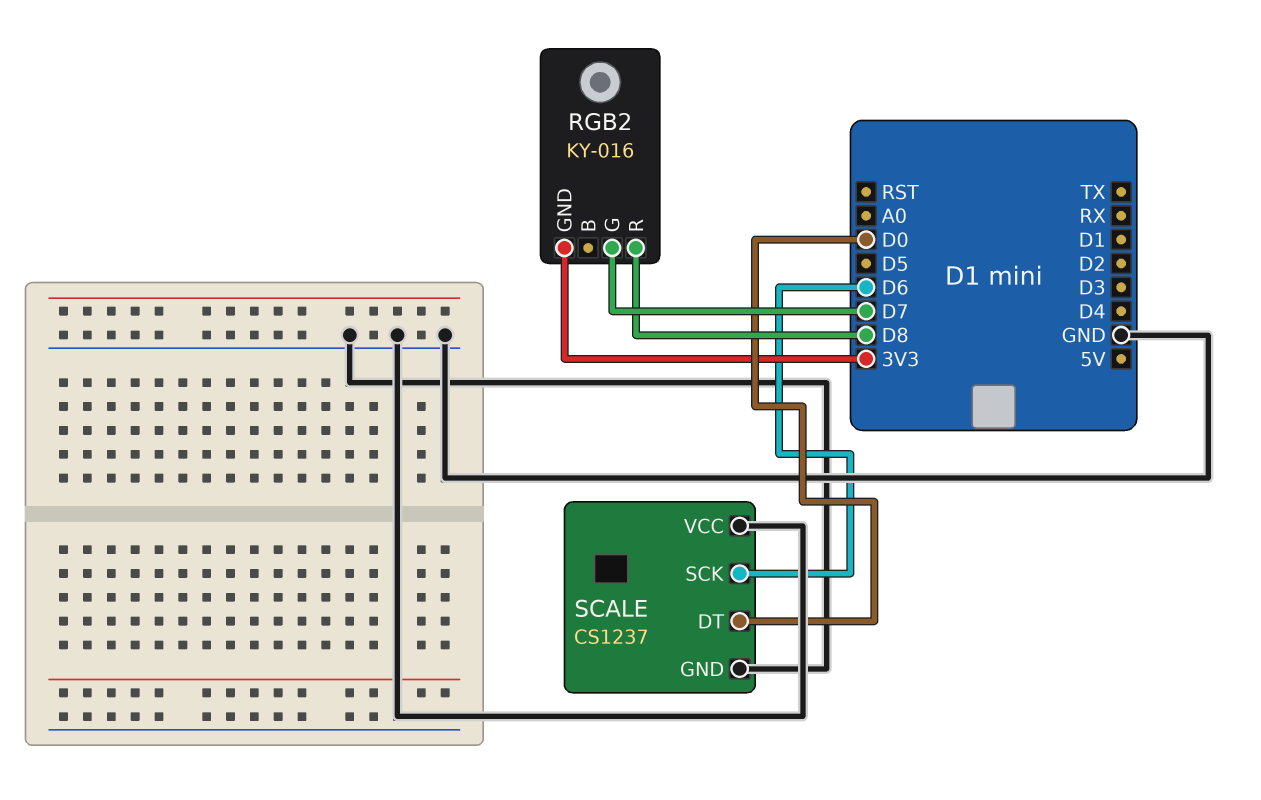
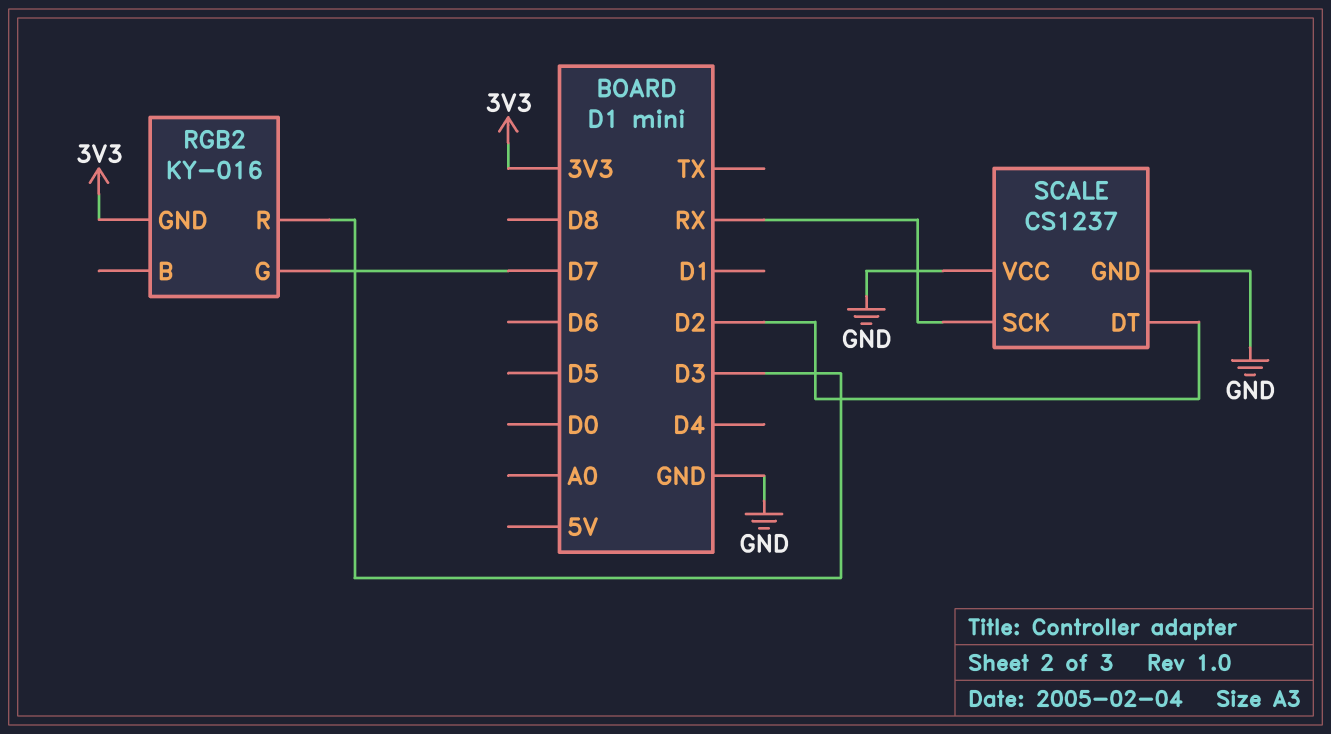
RGB2 pin R: D8 -> D3
SCALE pin DT: D0 -> D2
SCALE pin SCK: D6 -> RX

